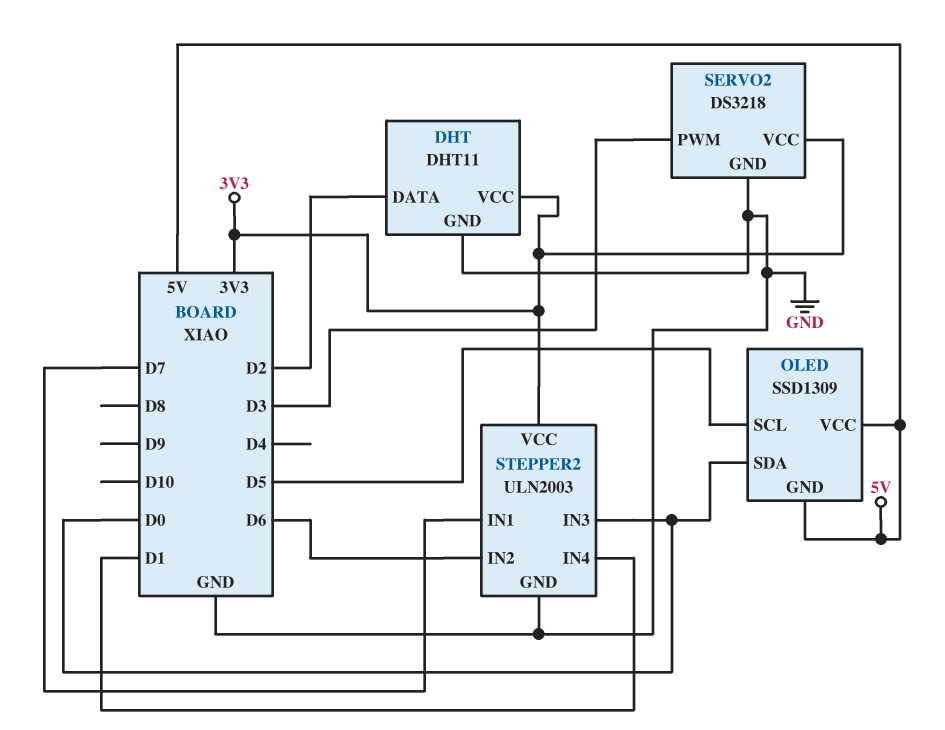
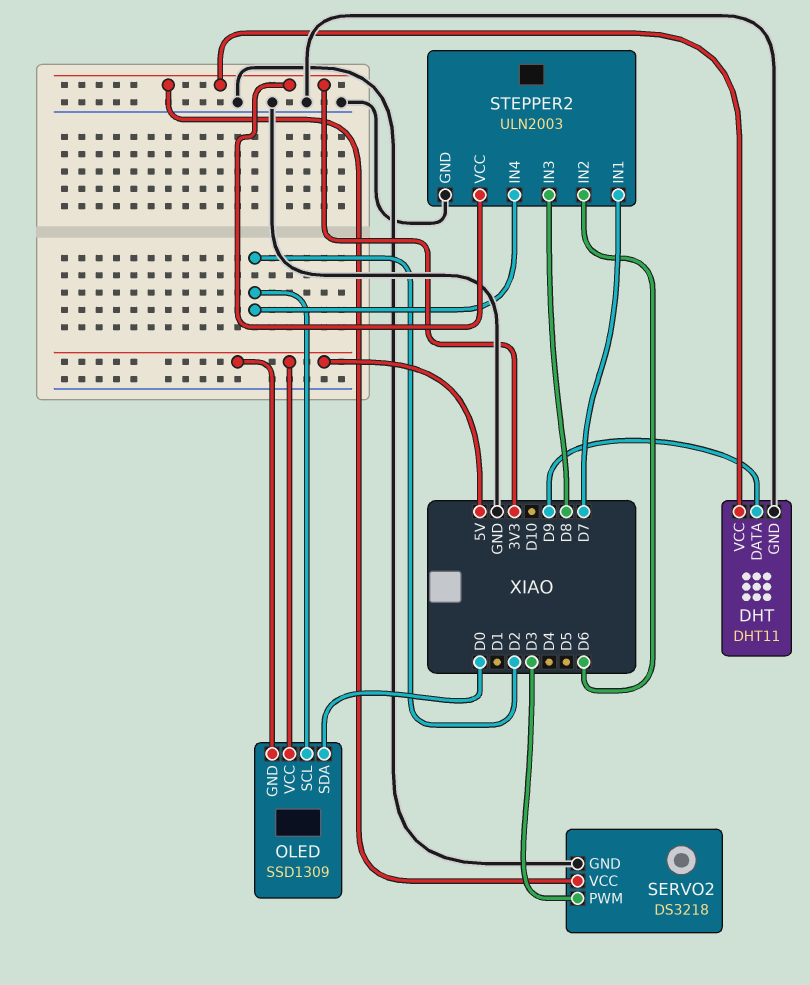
DHT pin DATA: D2 -> D9
OLED pin SCL: D5 -> D2
STEPPER2 pin IN3: D0 -> D8
STEPPER2 pin IN4: D1 -> D2

